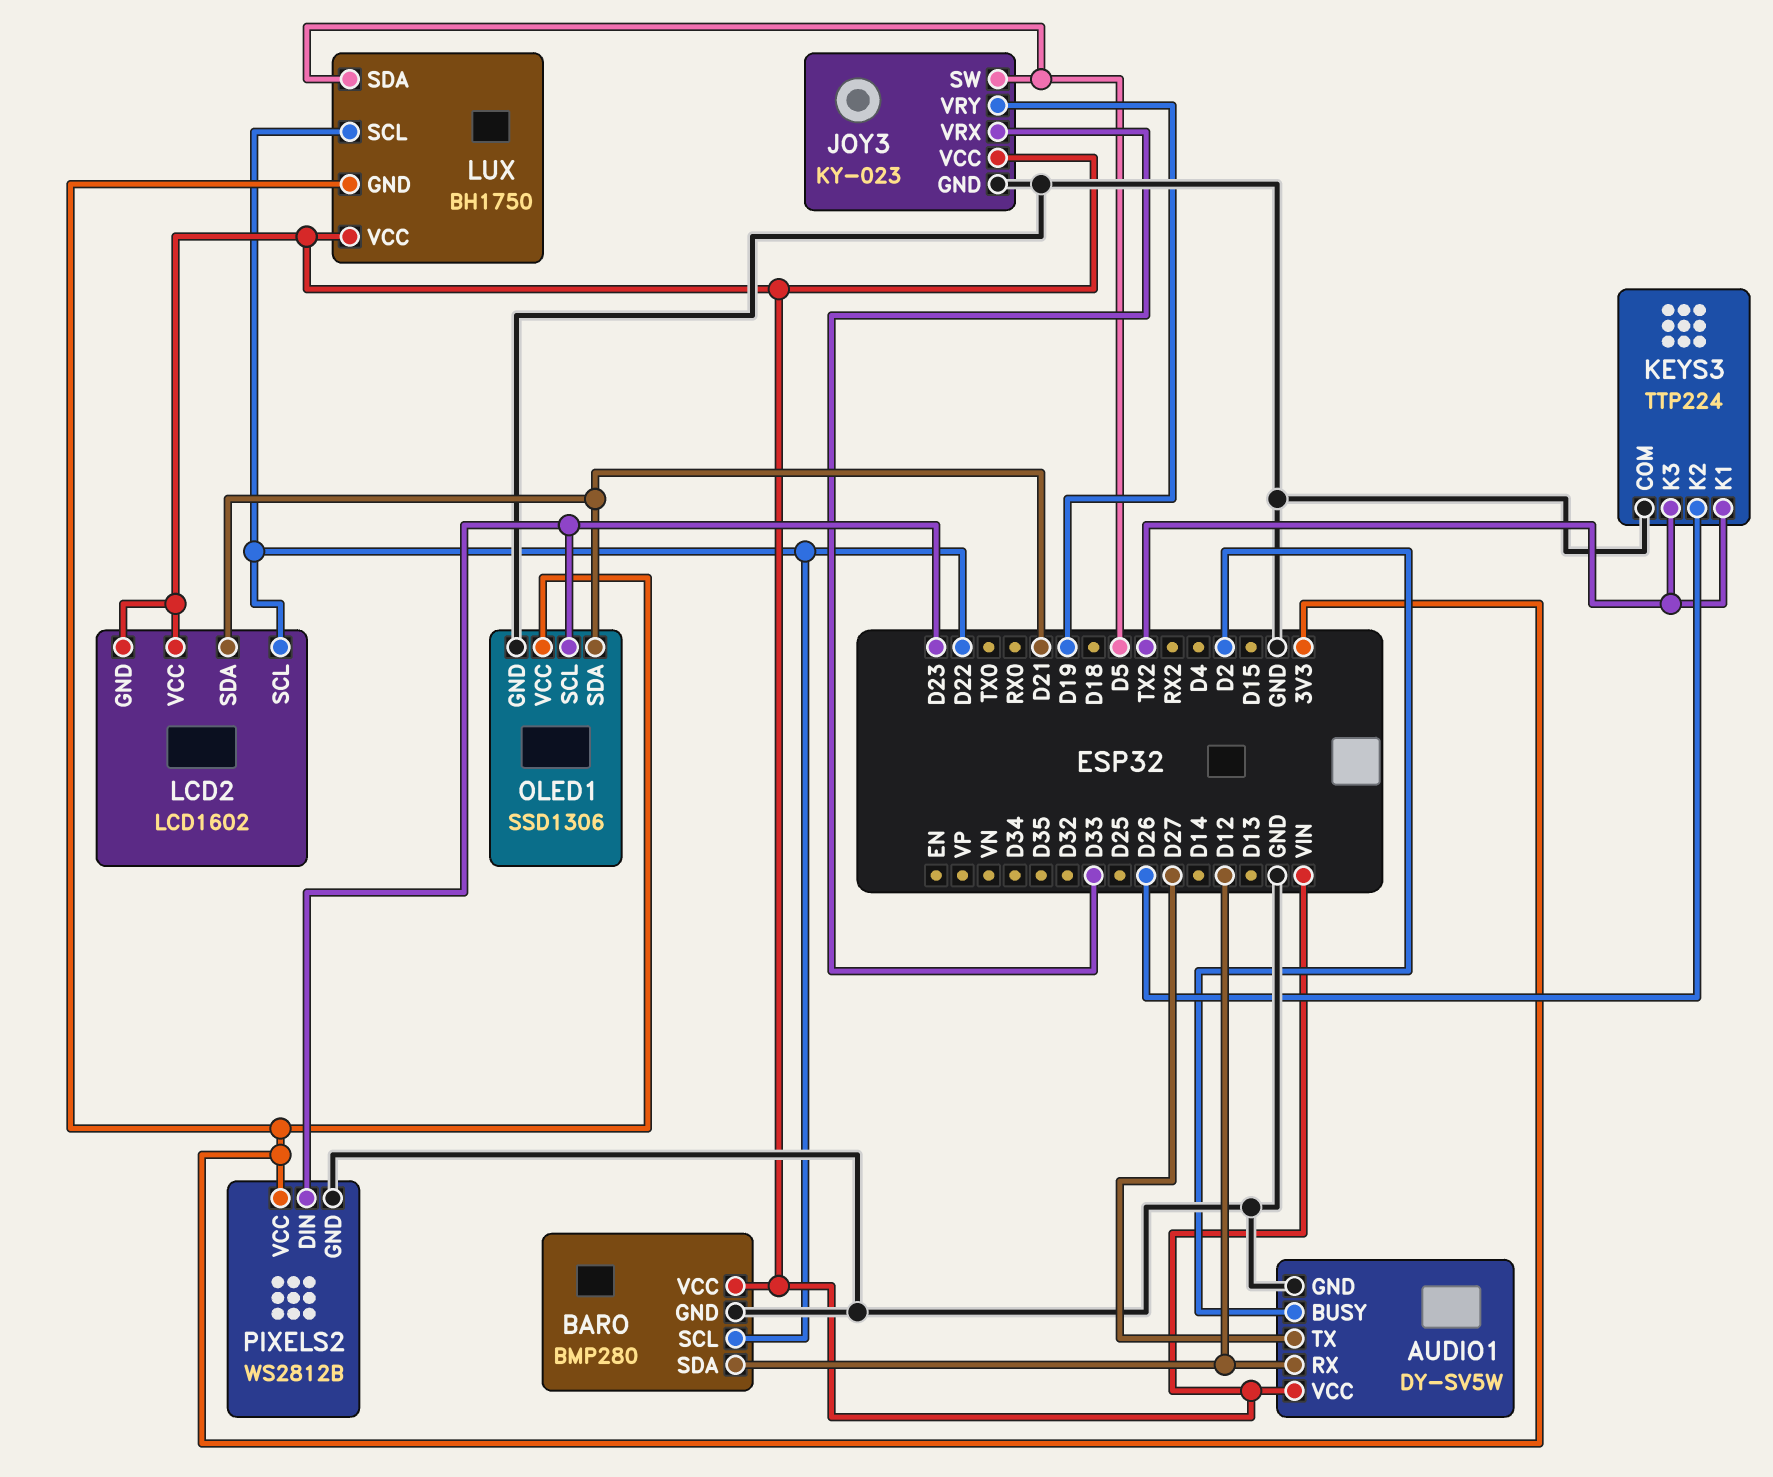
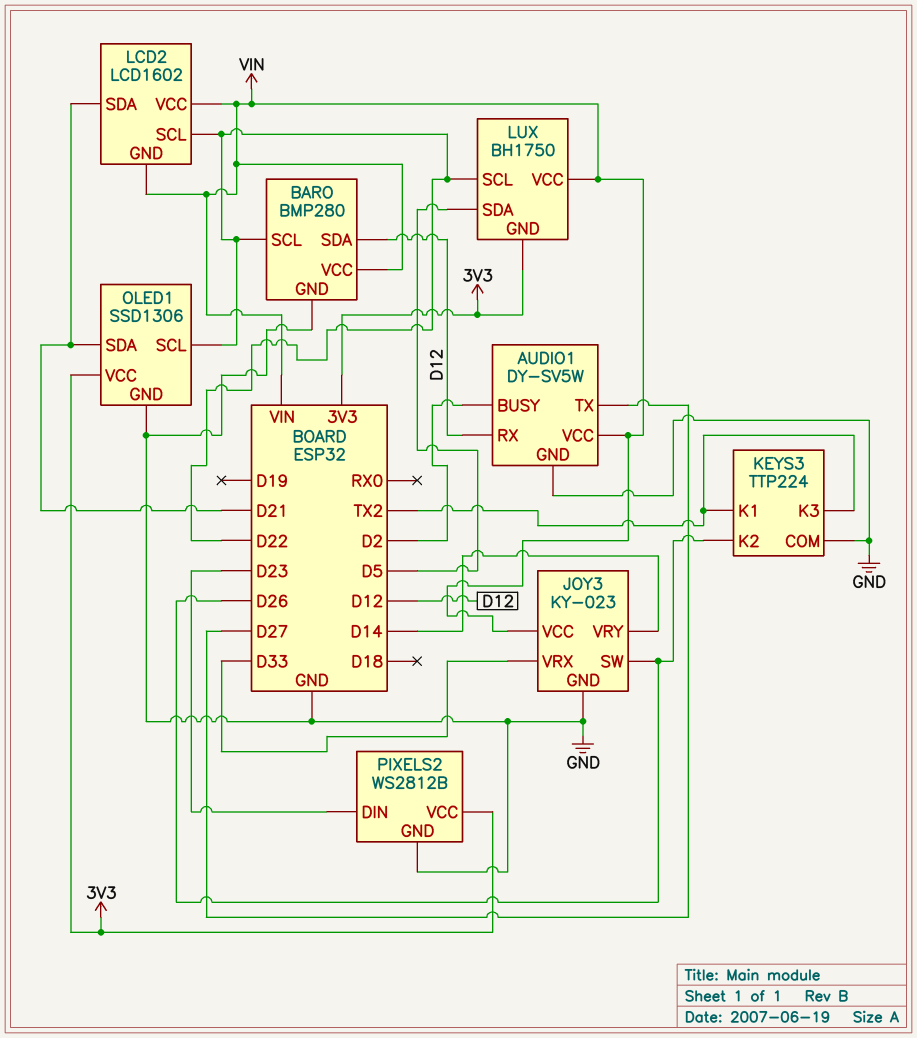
JOY3 pin SW: D5 -> D26
JOY3 pin VRY: D19 -> D14
OLED1 pin SCL: D23 -> D22

